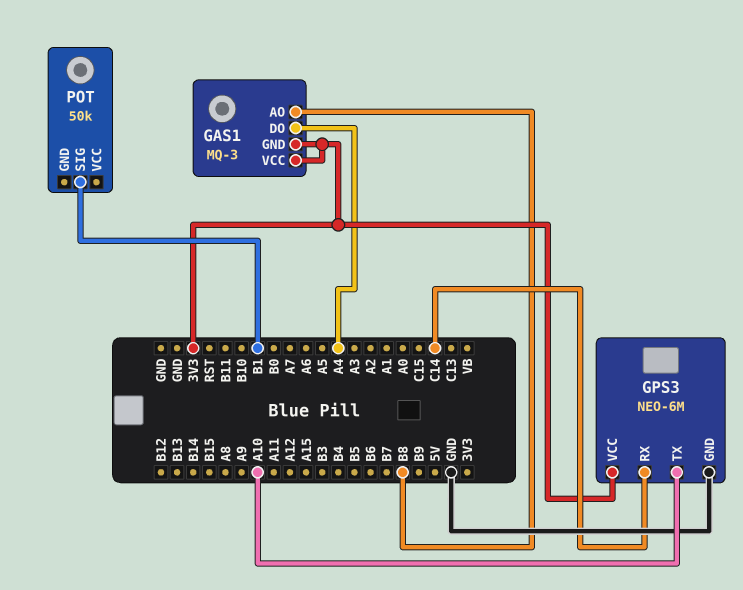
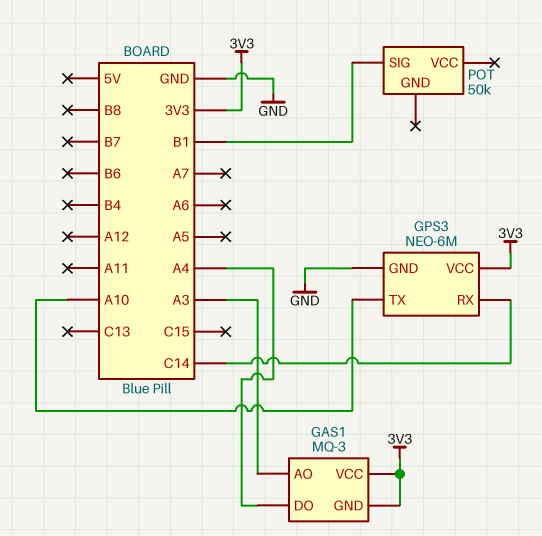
GAS1 pin AO: B8 -> A3

